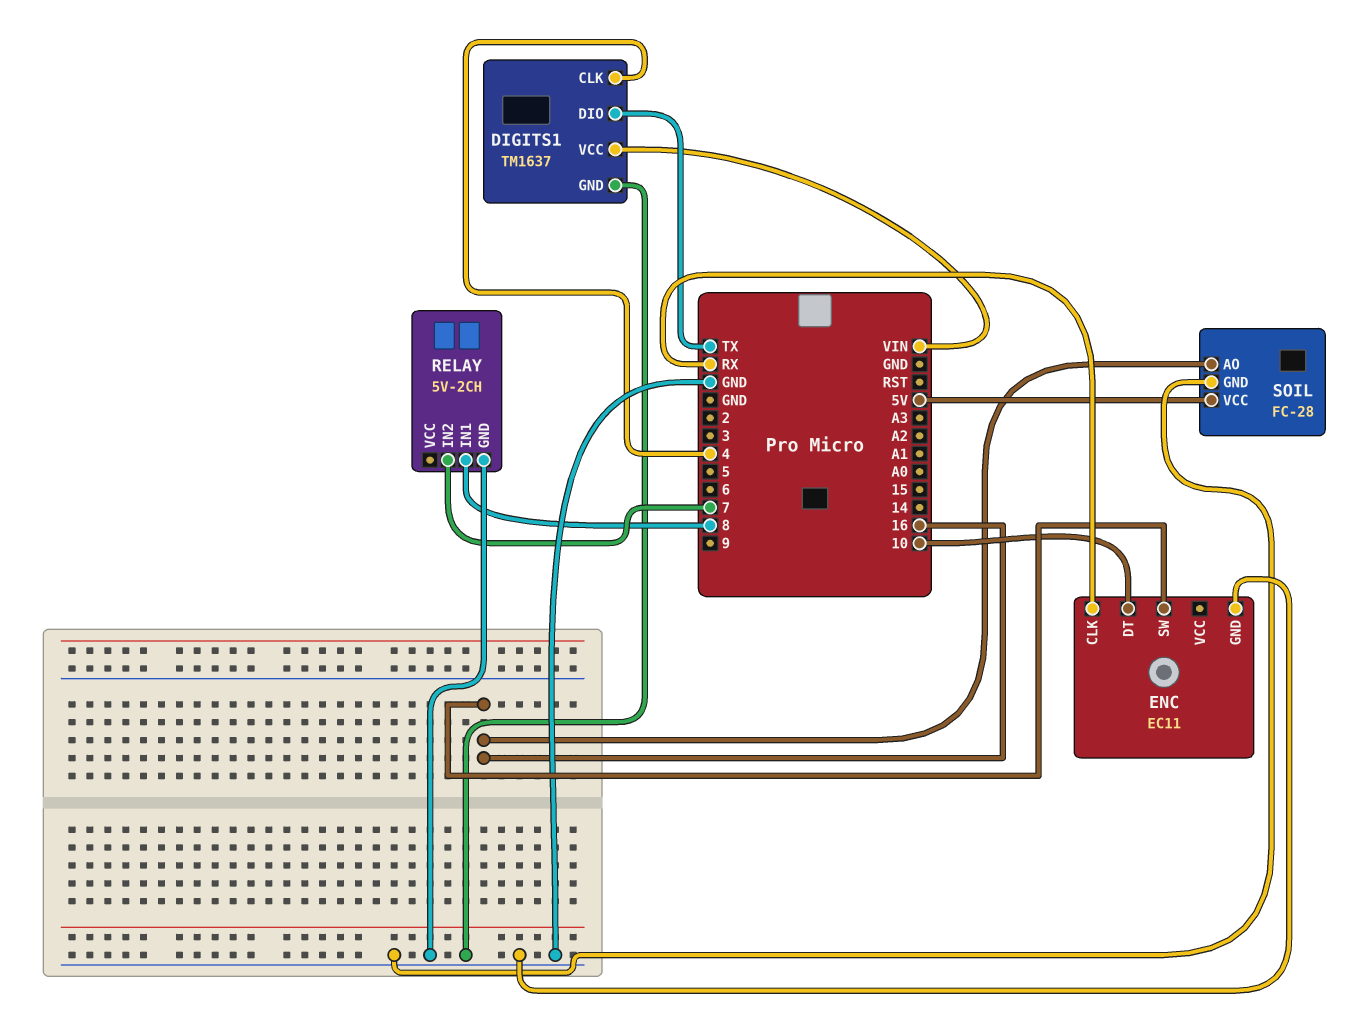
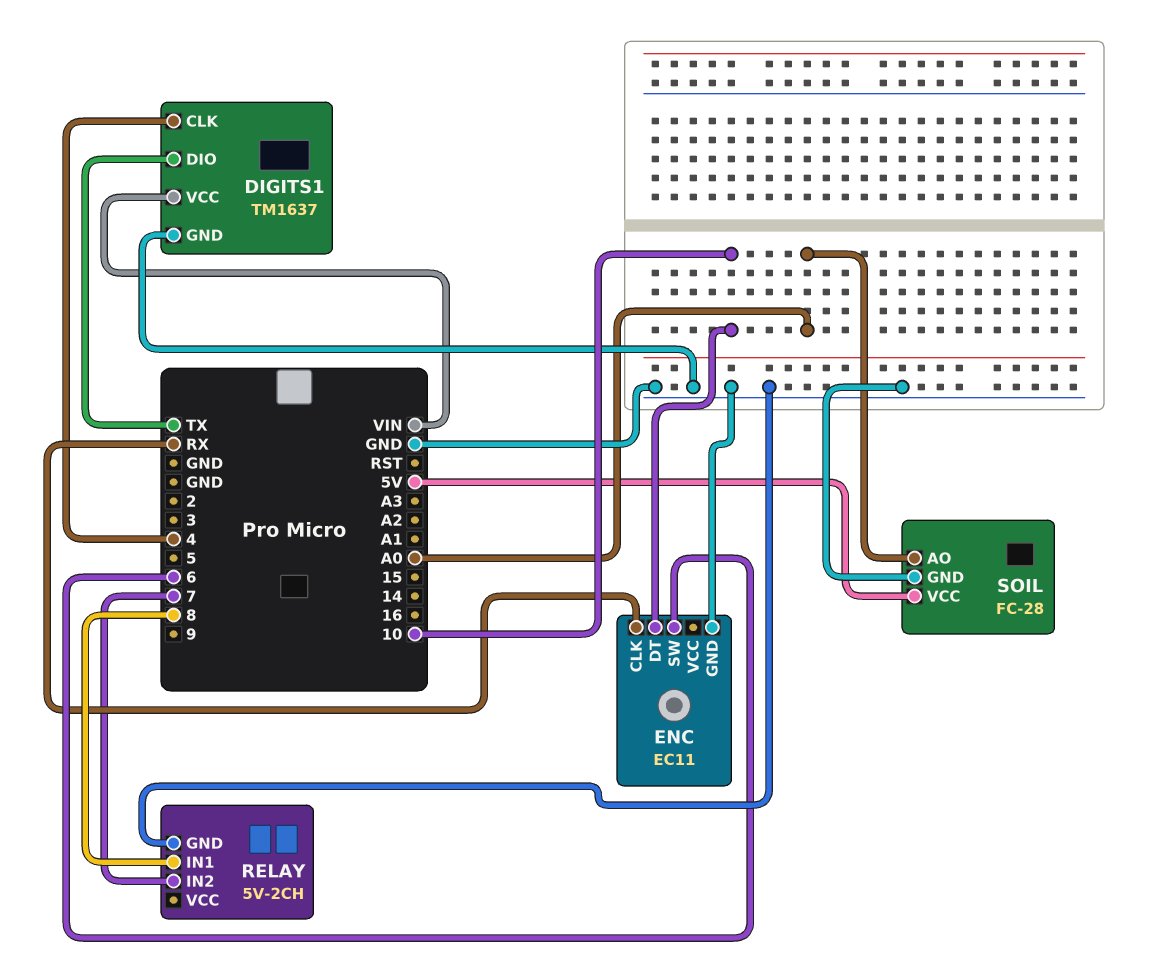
ENC pin SW: 16 -> 6
SOIL pin AO: 16 -> A0

